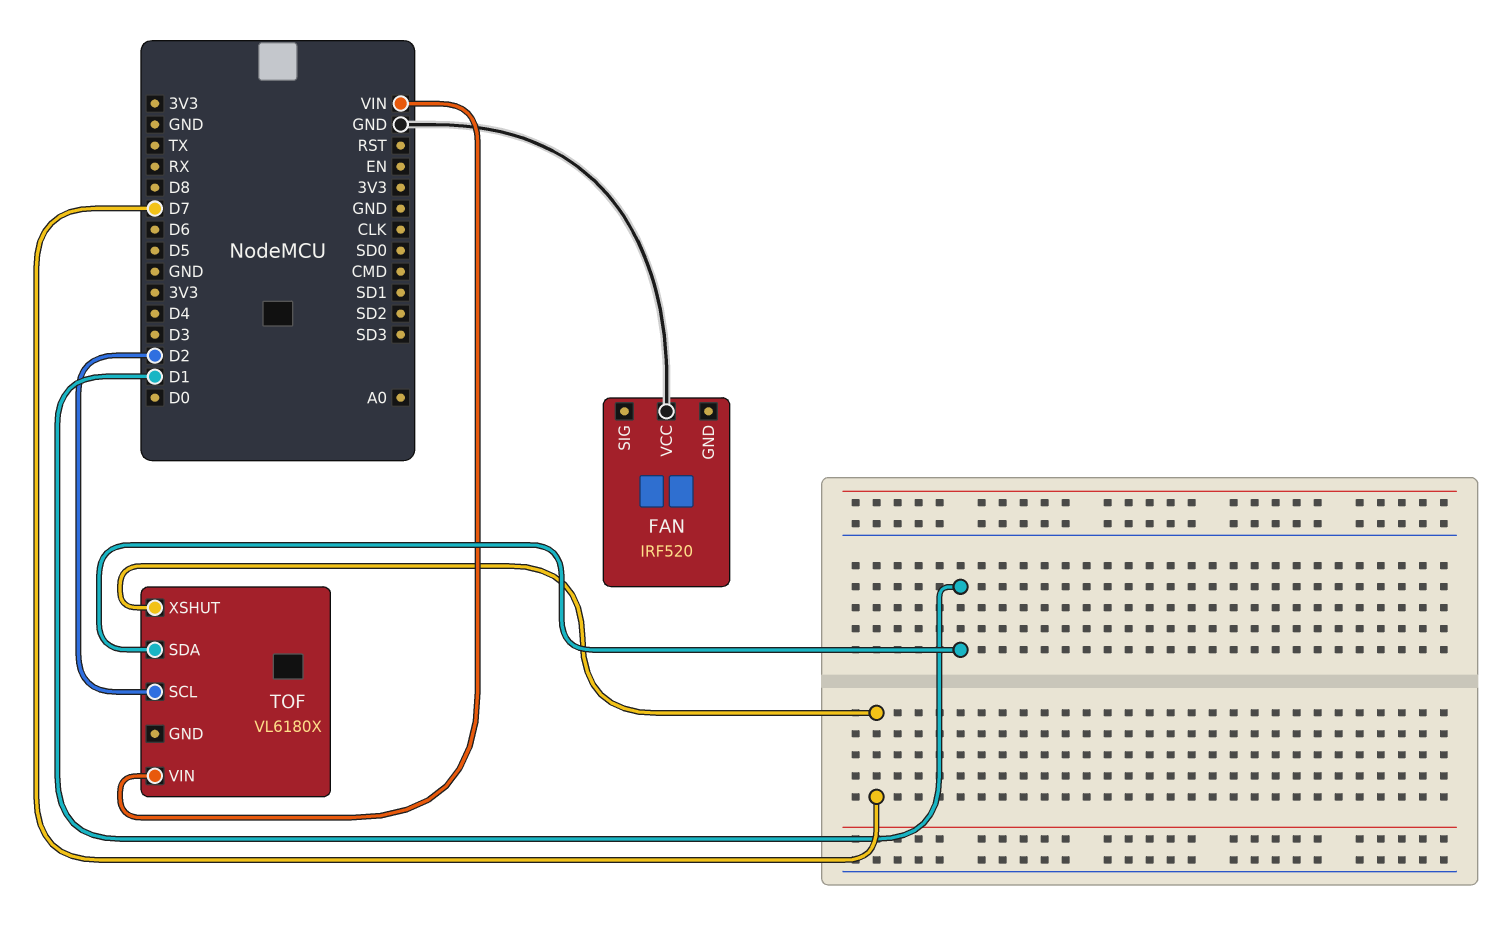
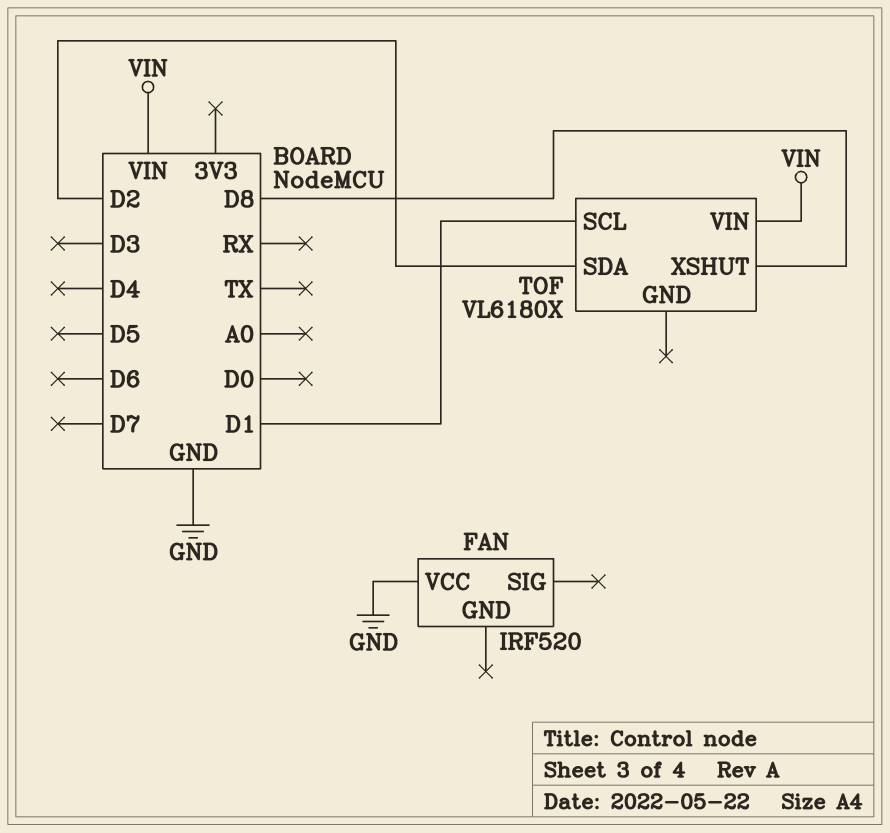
TOF pin SCL: D2 -> D1
TOF pin SDA: D1 -> D2
TOF pin XSHUT: D7 -> D8

